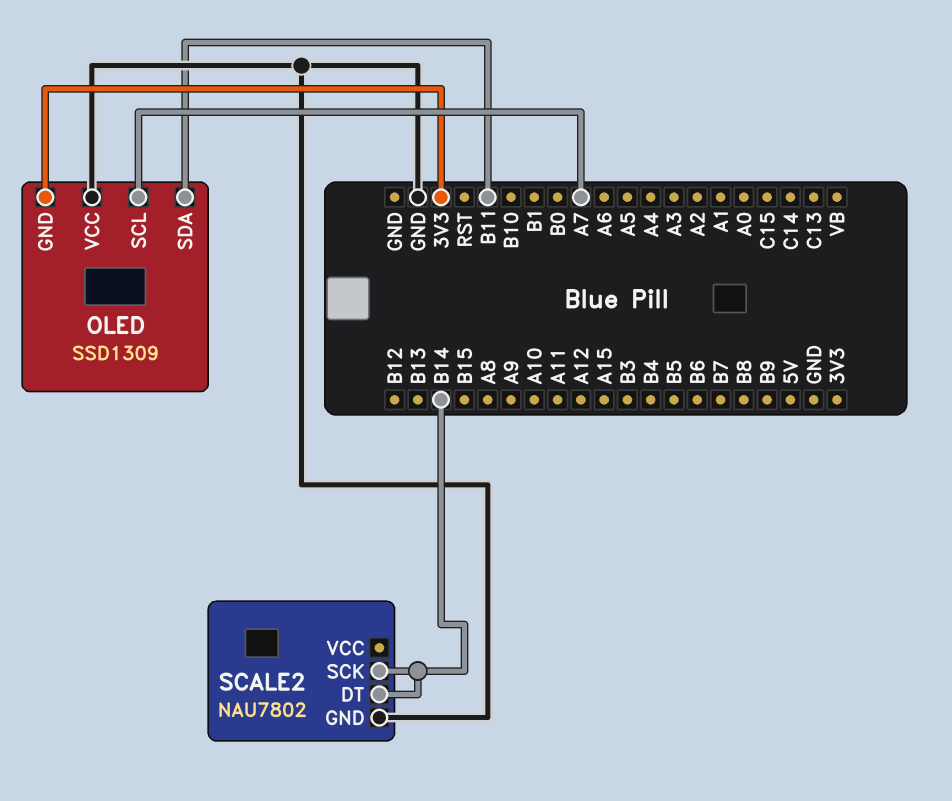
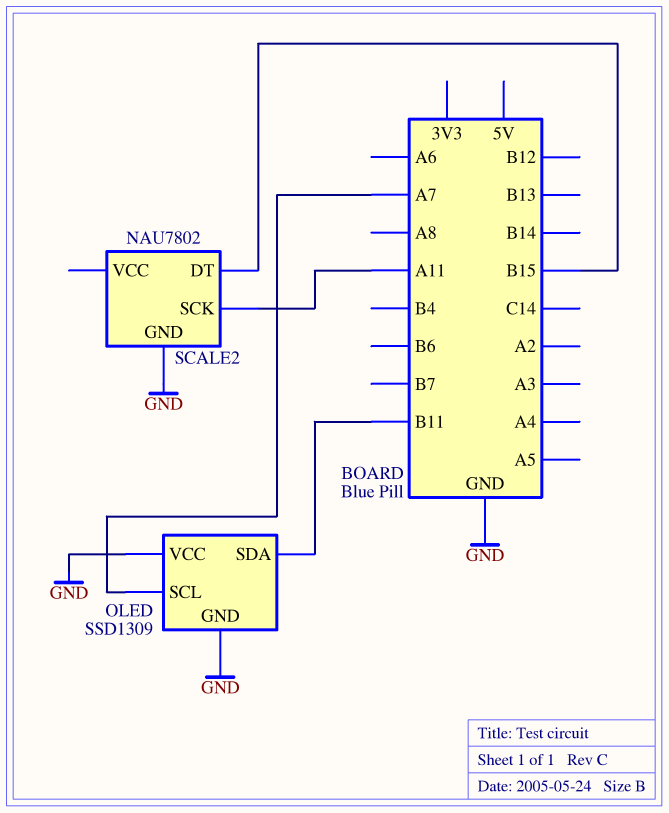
OLED pin GND: 3V3 -> GND
SCALE2 pin DT: B14 -> B15
SCALE2 pin SCK: B14 -> A11

